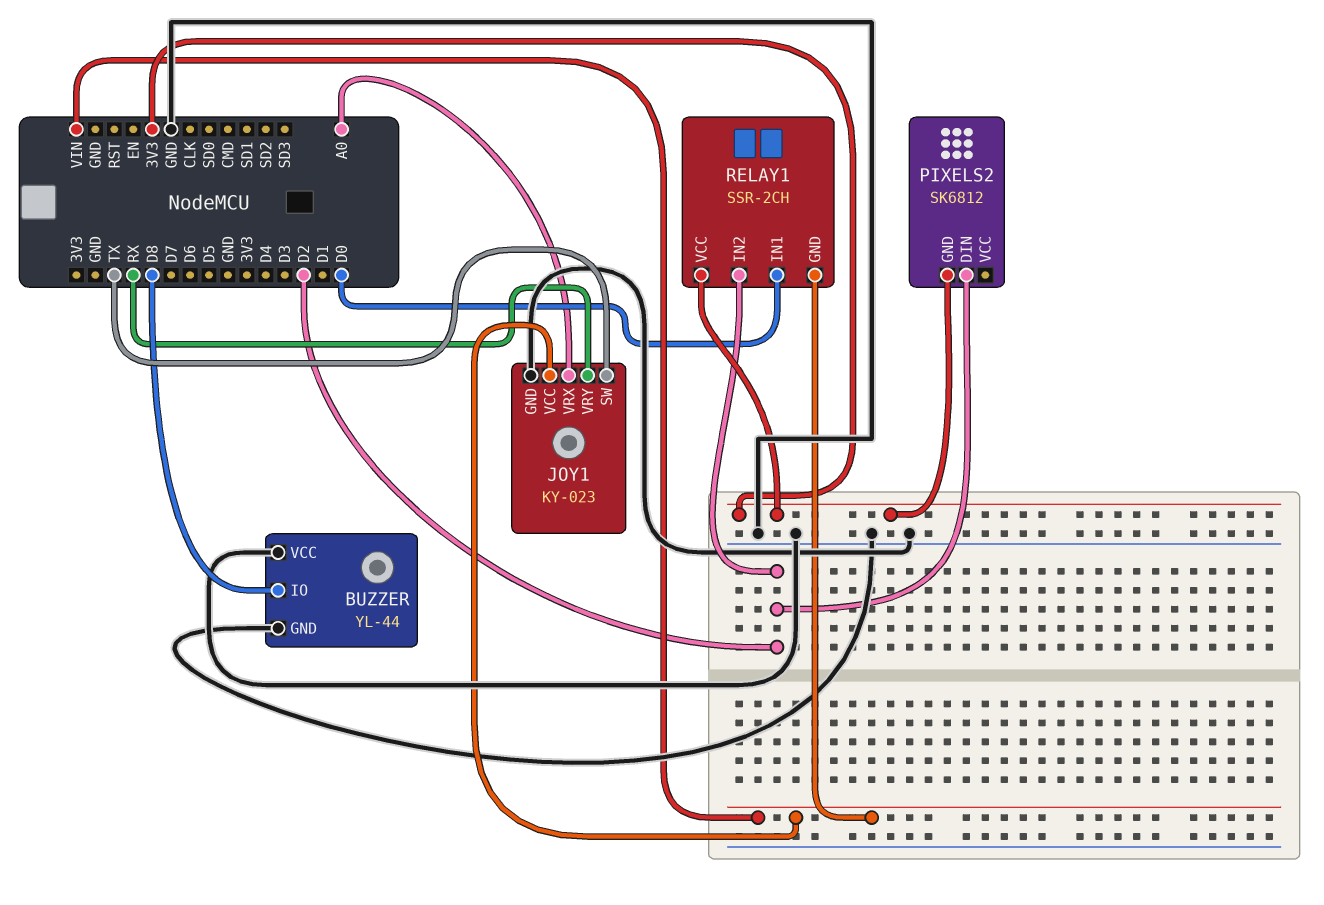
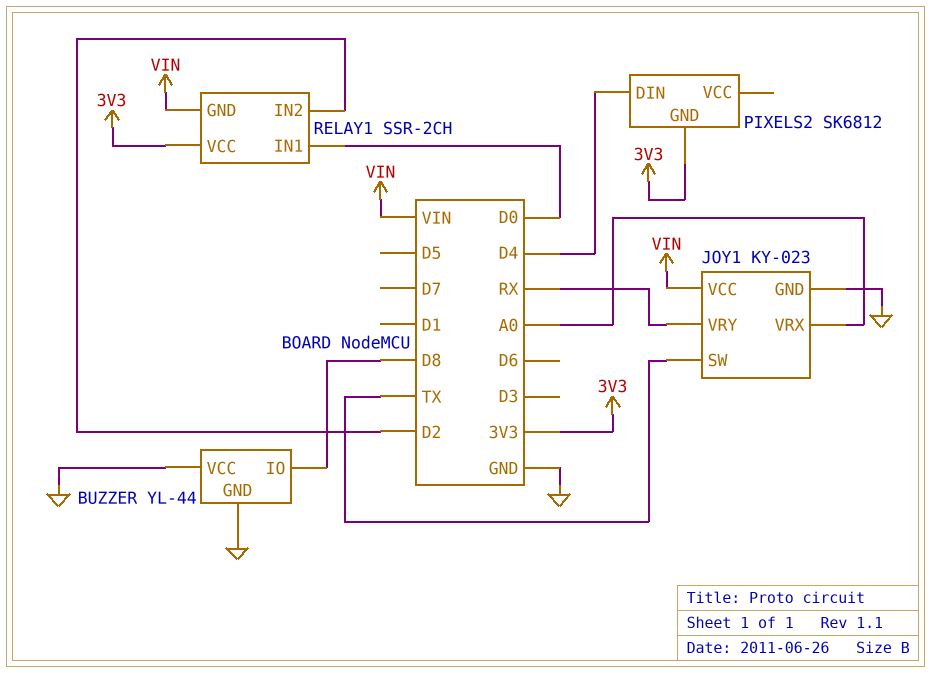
PIXELS2 pin DIN: D2 -> D4

